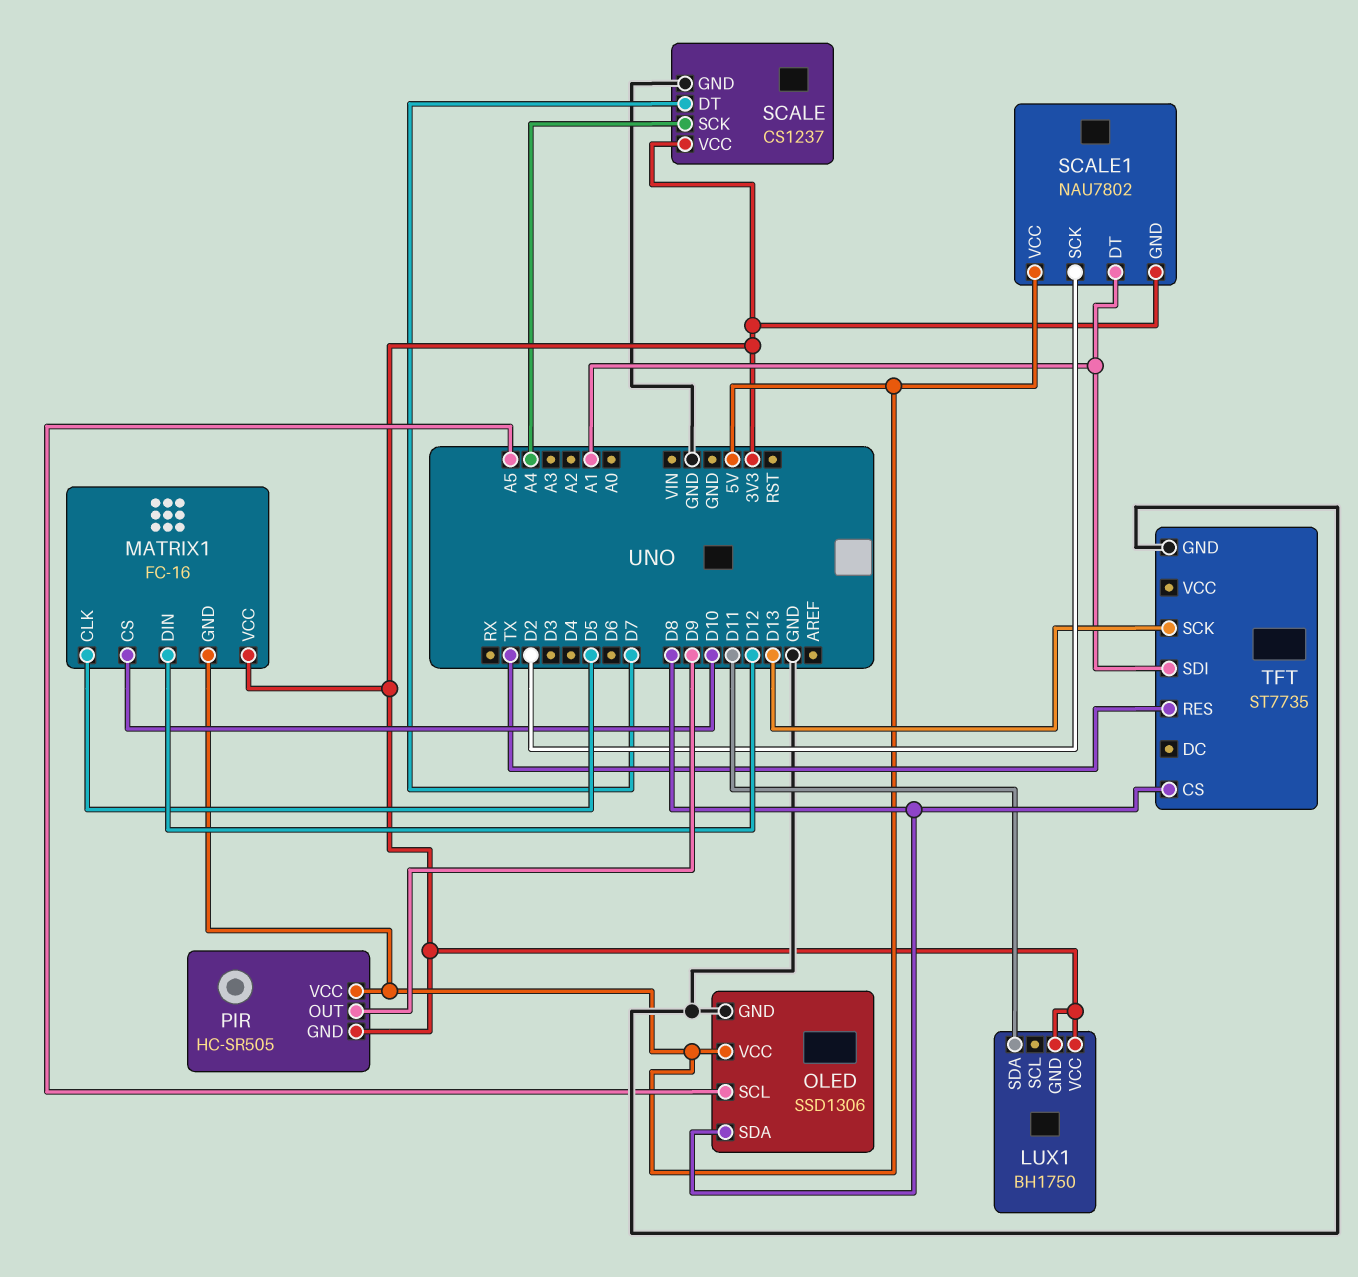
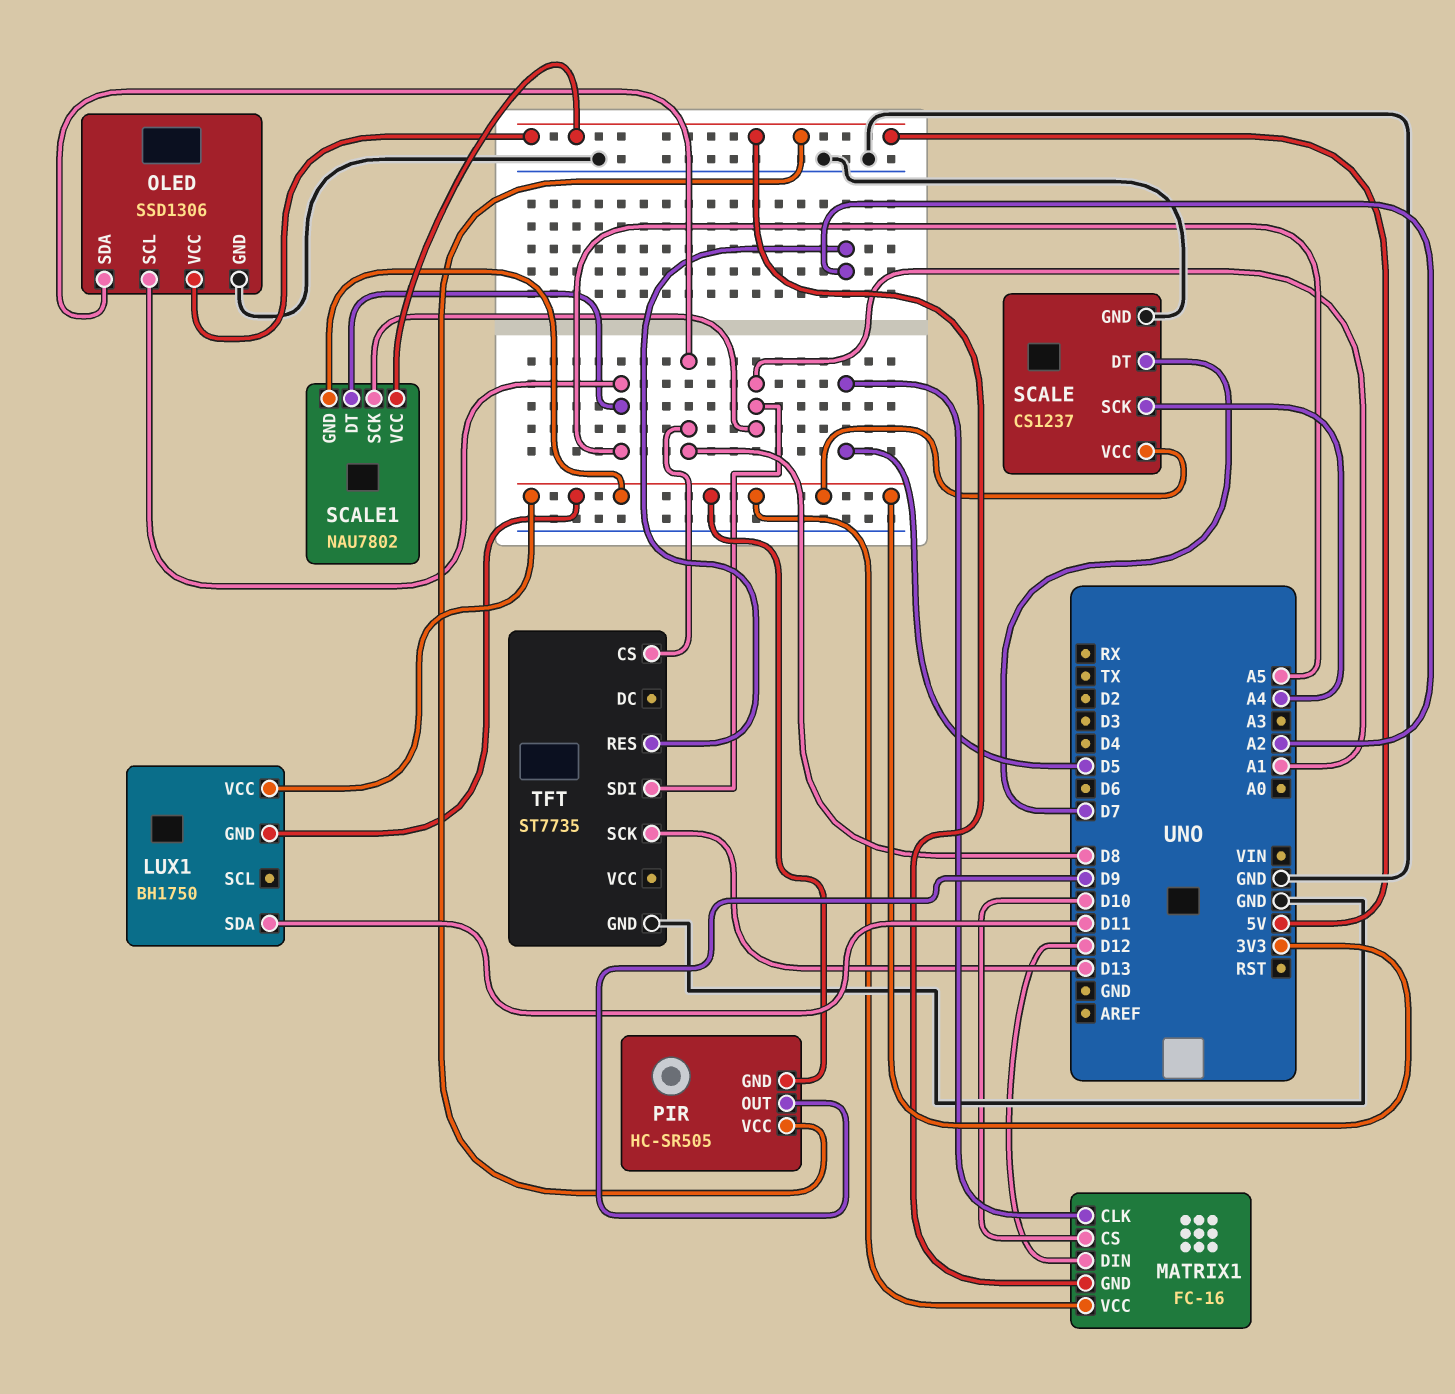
SCALE1 pin DT: A1 -> A5
SCALE1 pin SCK: D2 -> A1
TFT pin RES: TX -> A2

